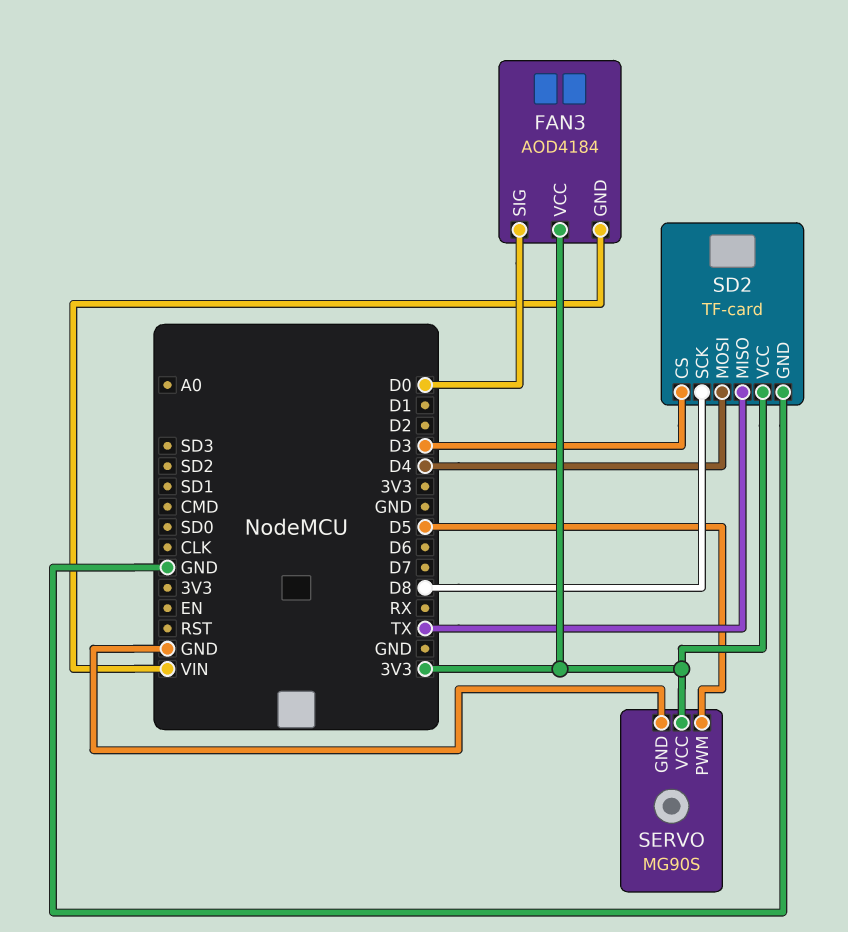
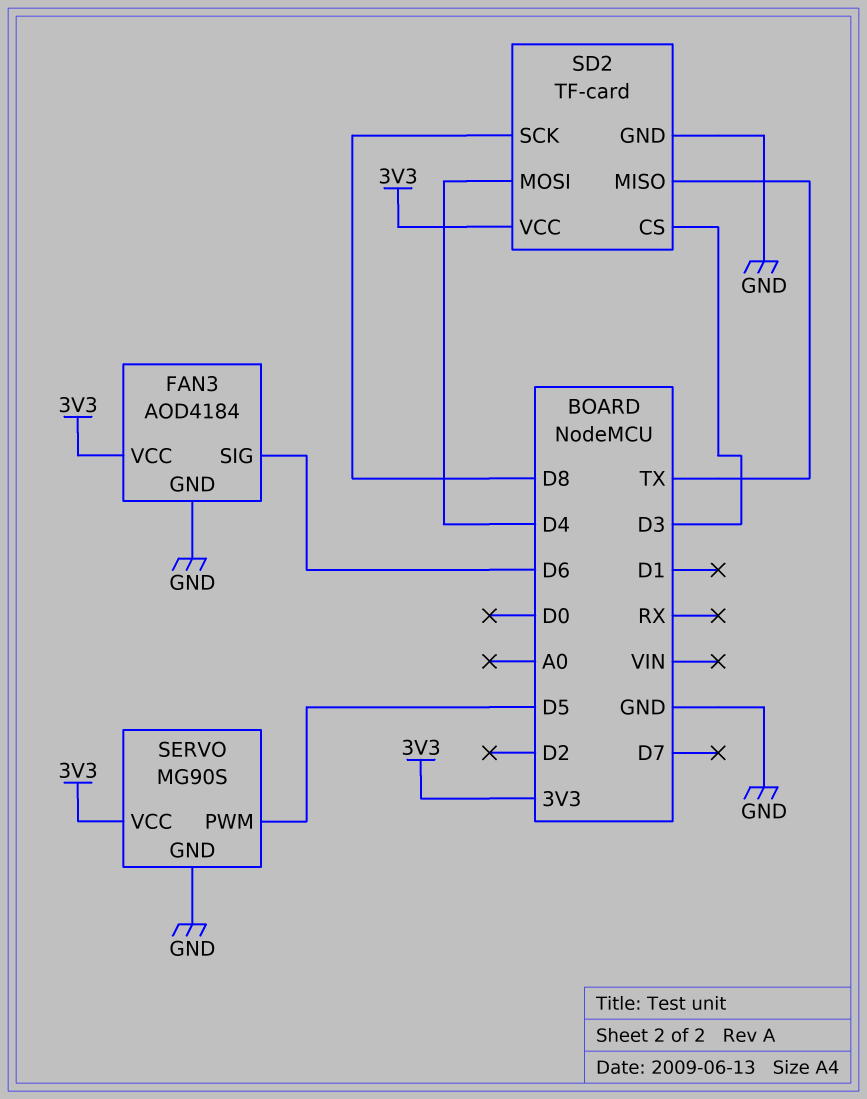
FAN3 pin GND: VIN -> GND
FAN3 pin SIG: D0 -> D6

